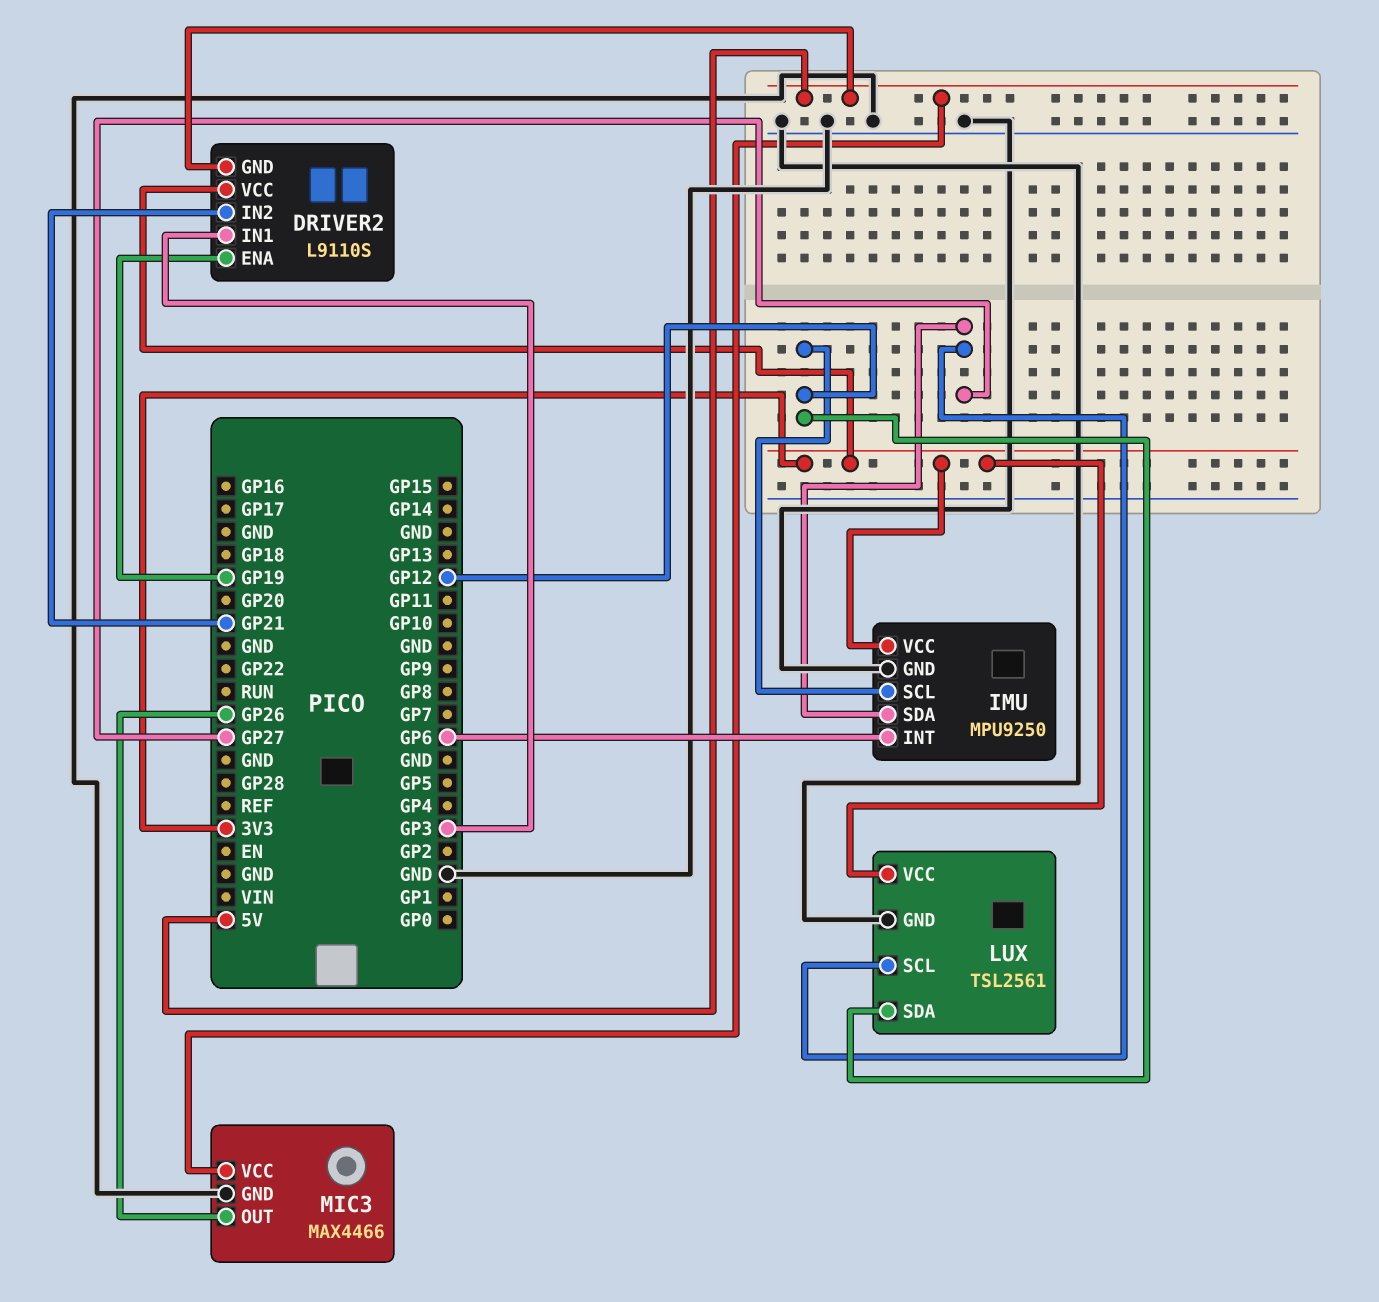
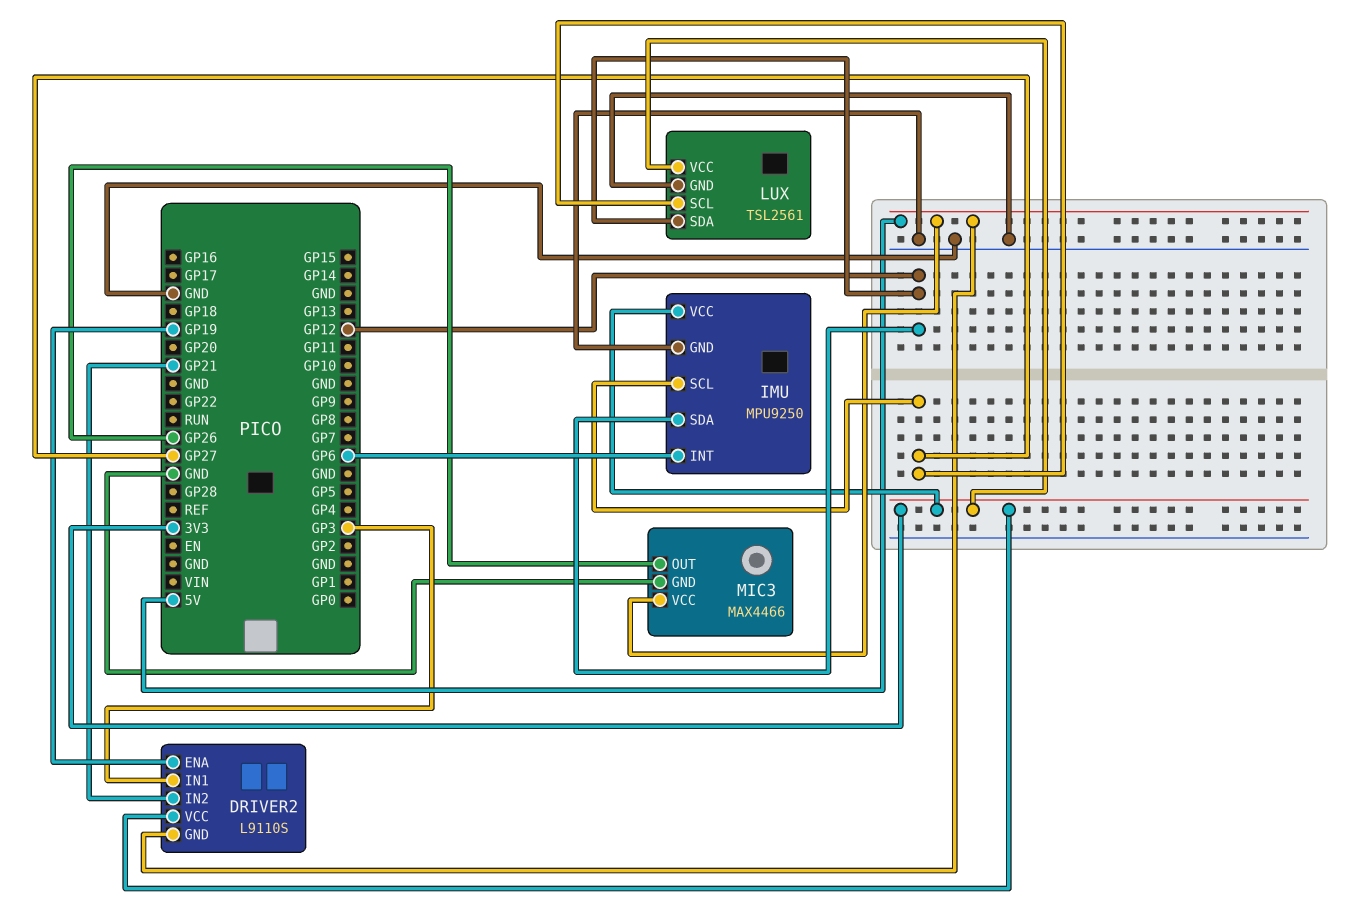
IMU pin SCL: GP12 -> GP27
IMU pin SDA: GP27 -> GP12

